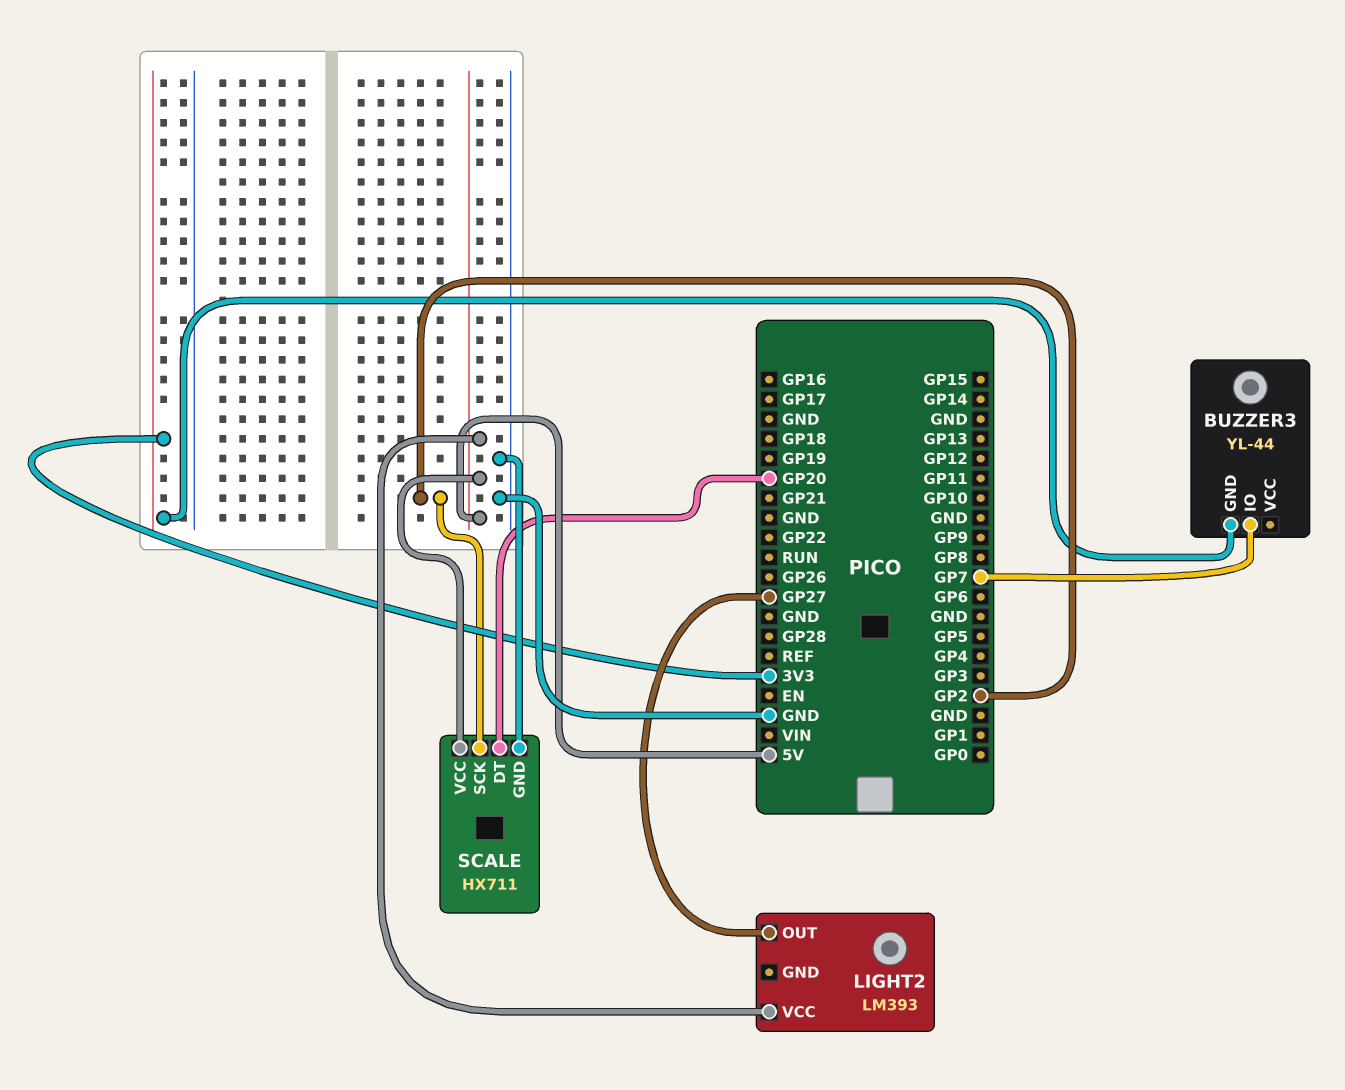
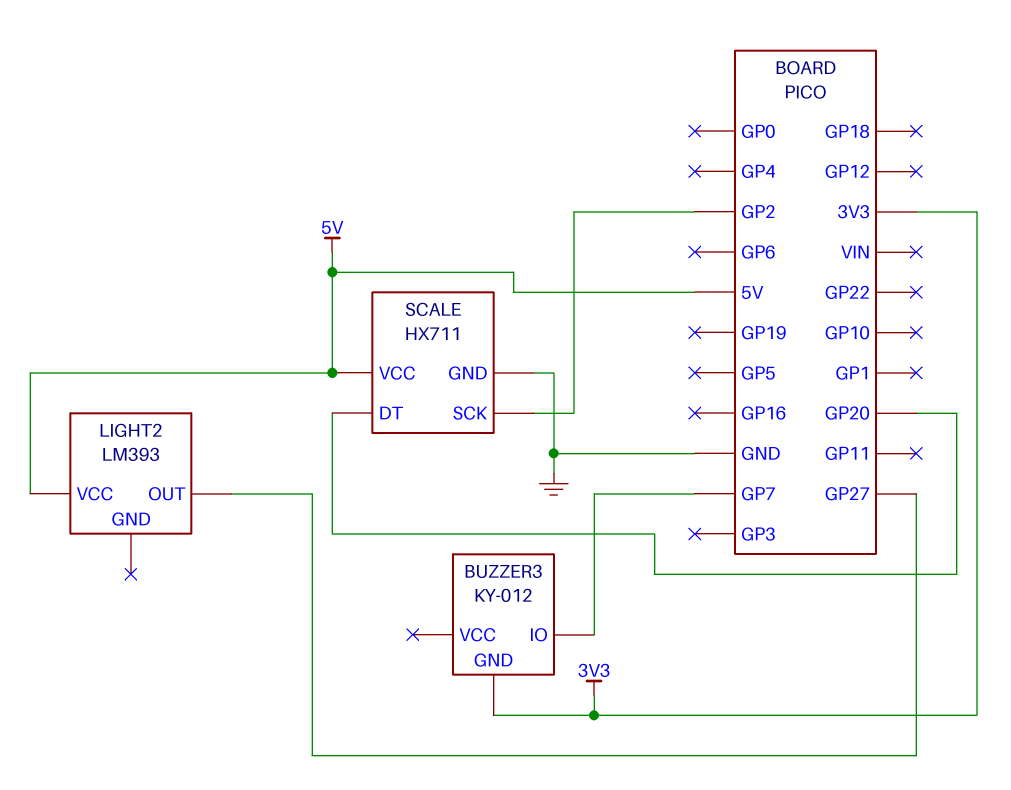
BUZZER3: YL-44 -> KY-012

